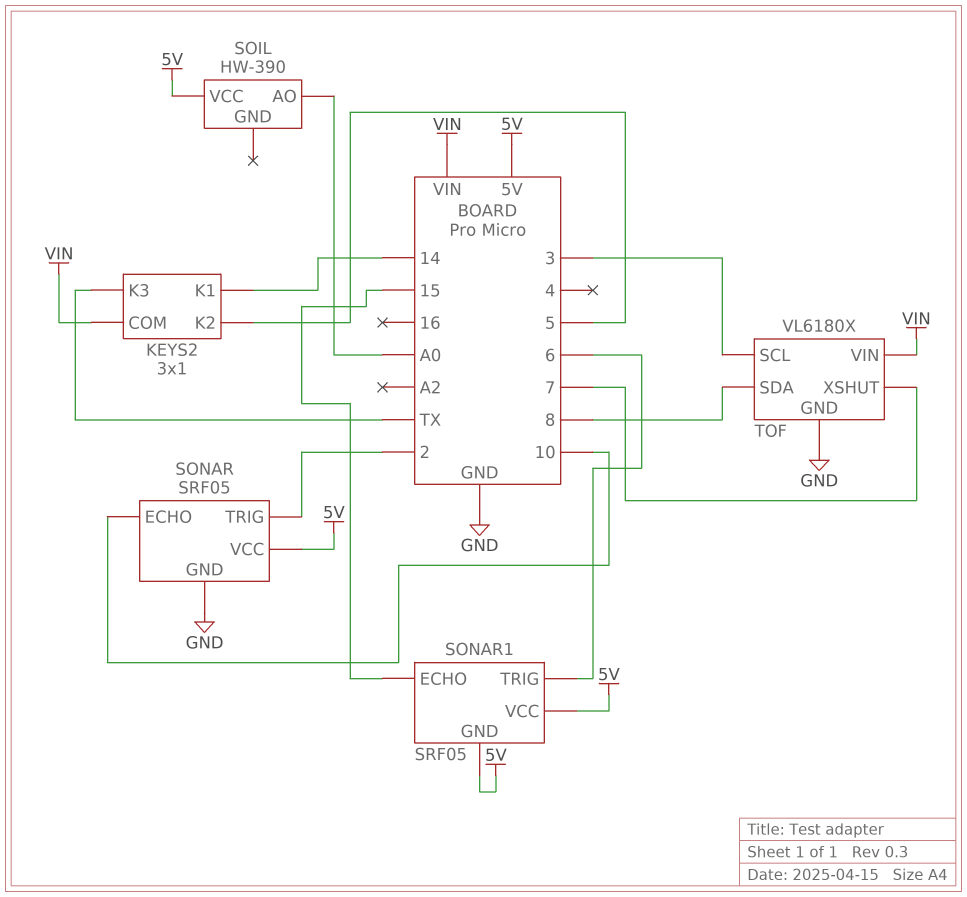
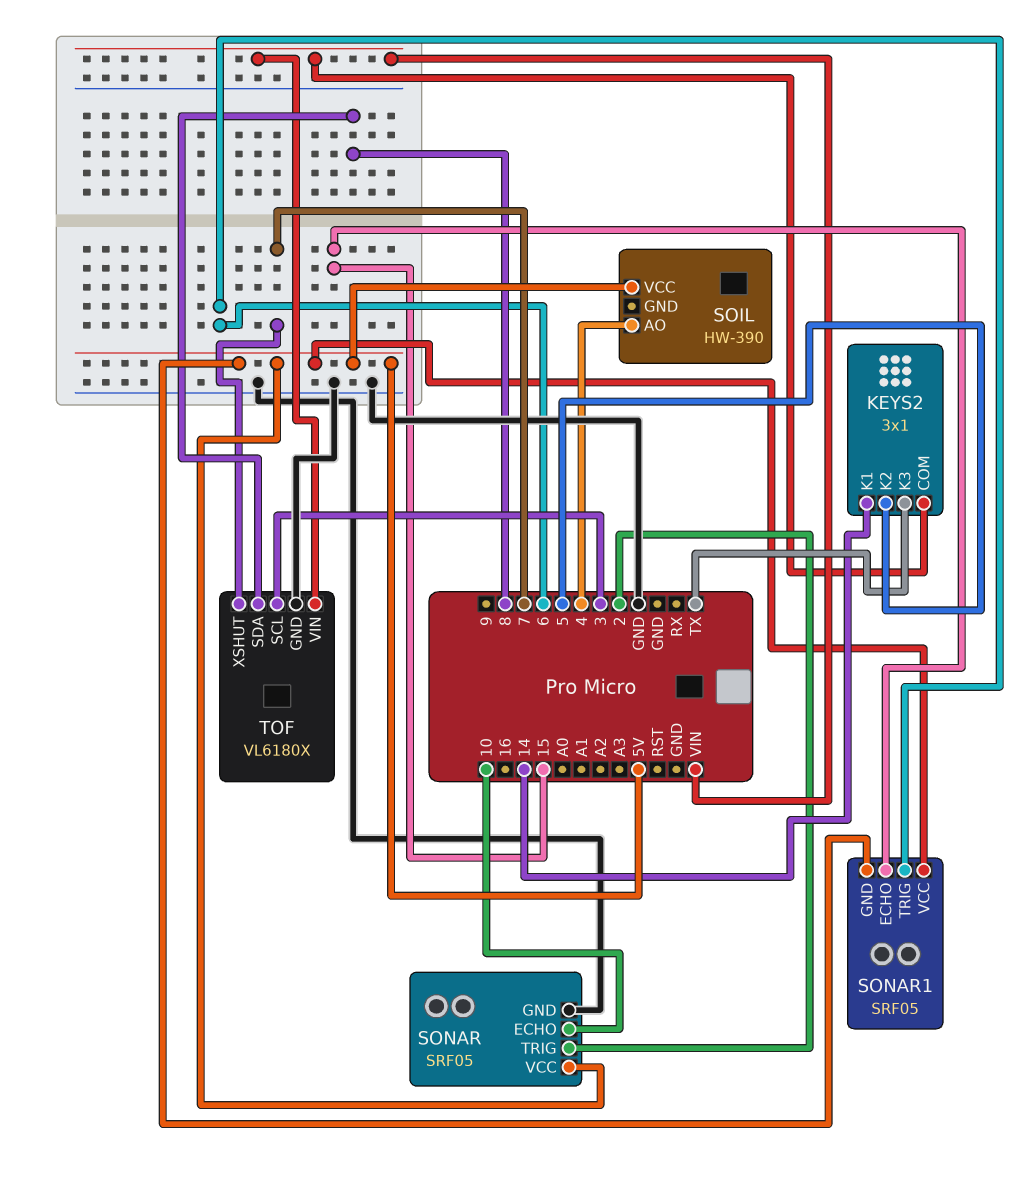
SOIL pin AO: A0 -> 4

